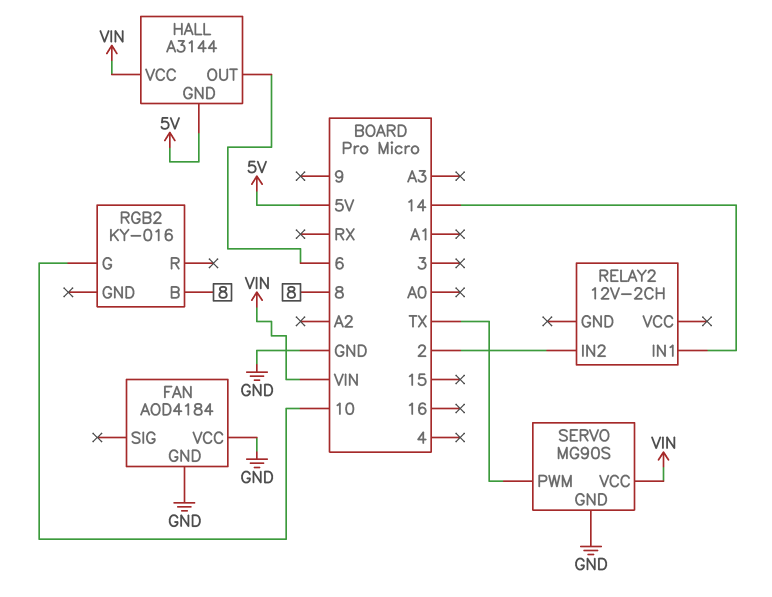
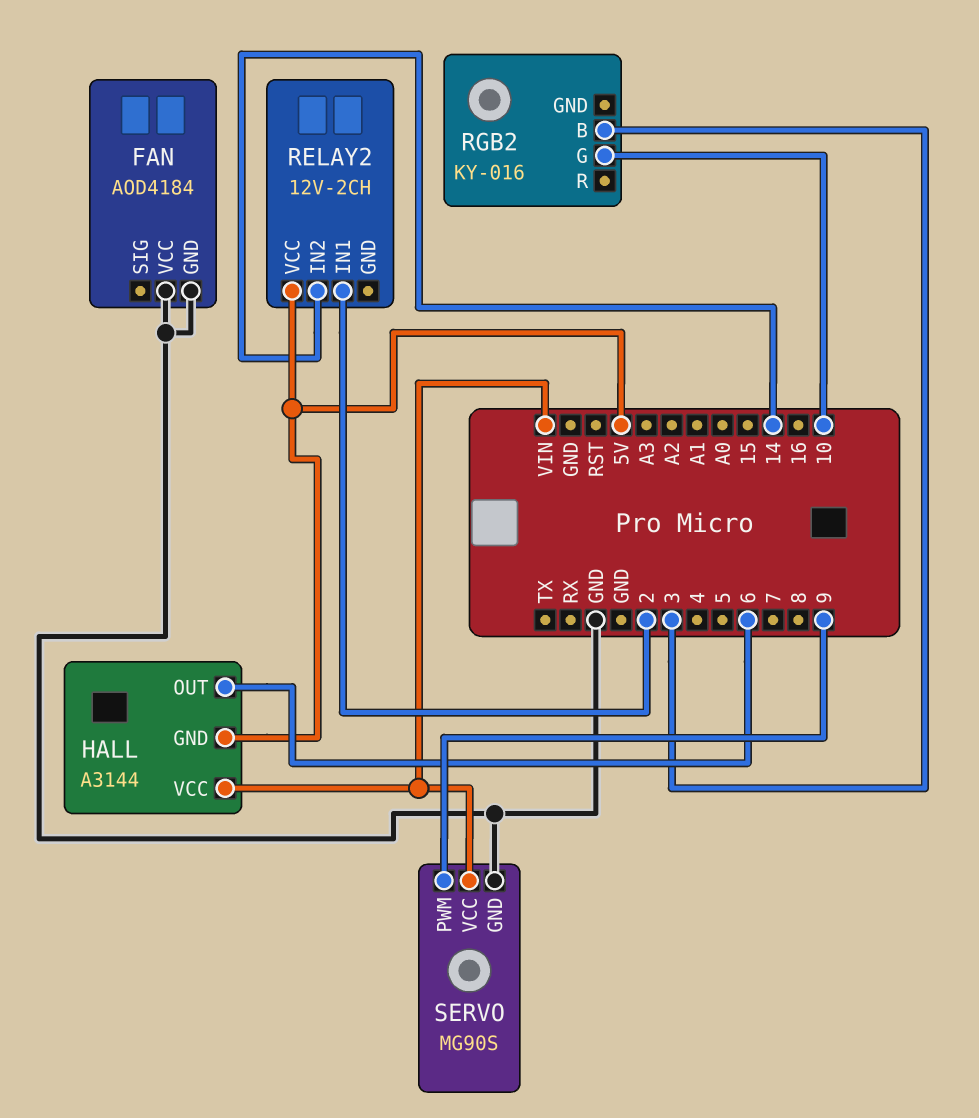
RELAY2 pin IN1: 14 -> 2
RELAY2 pin IN2: 2 -> 14
RELAY2 pin VCC: none -> 5V
RGB2 pin B: 8 -> 3
SERVO pin PWM: TX -> 9

